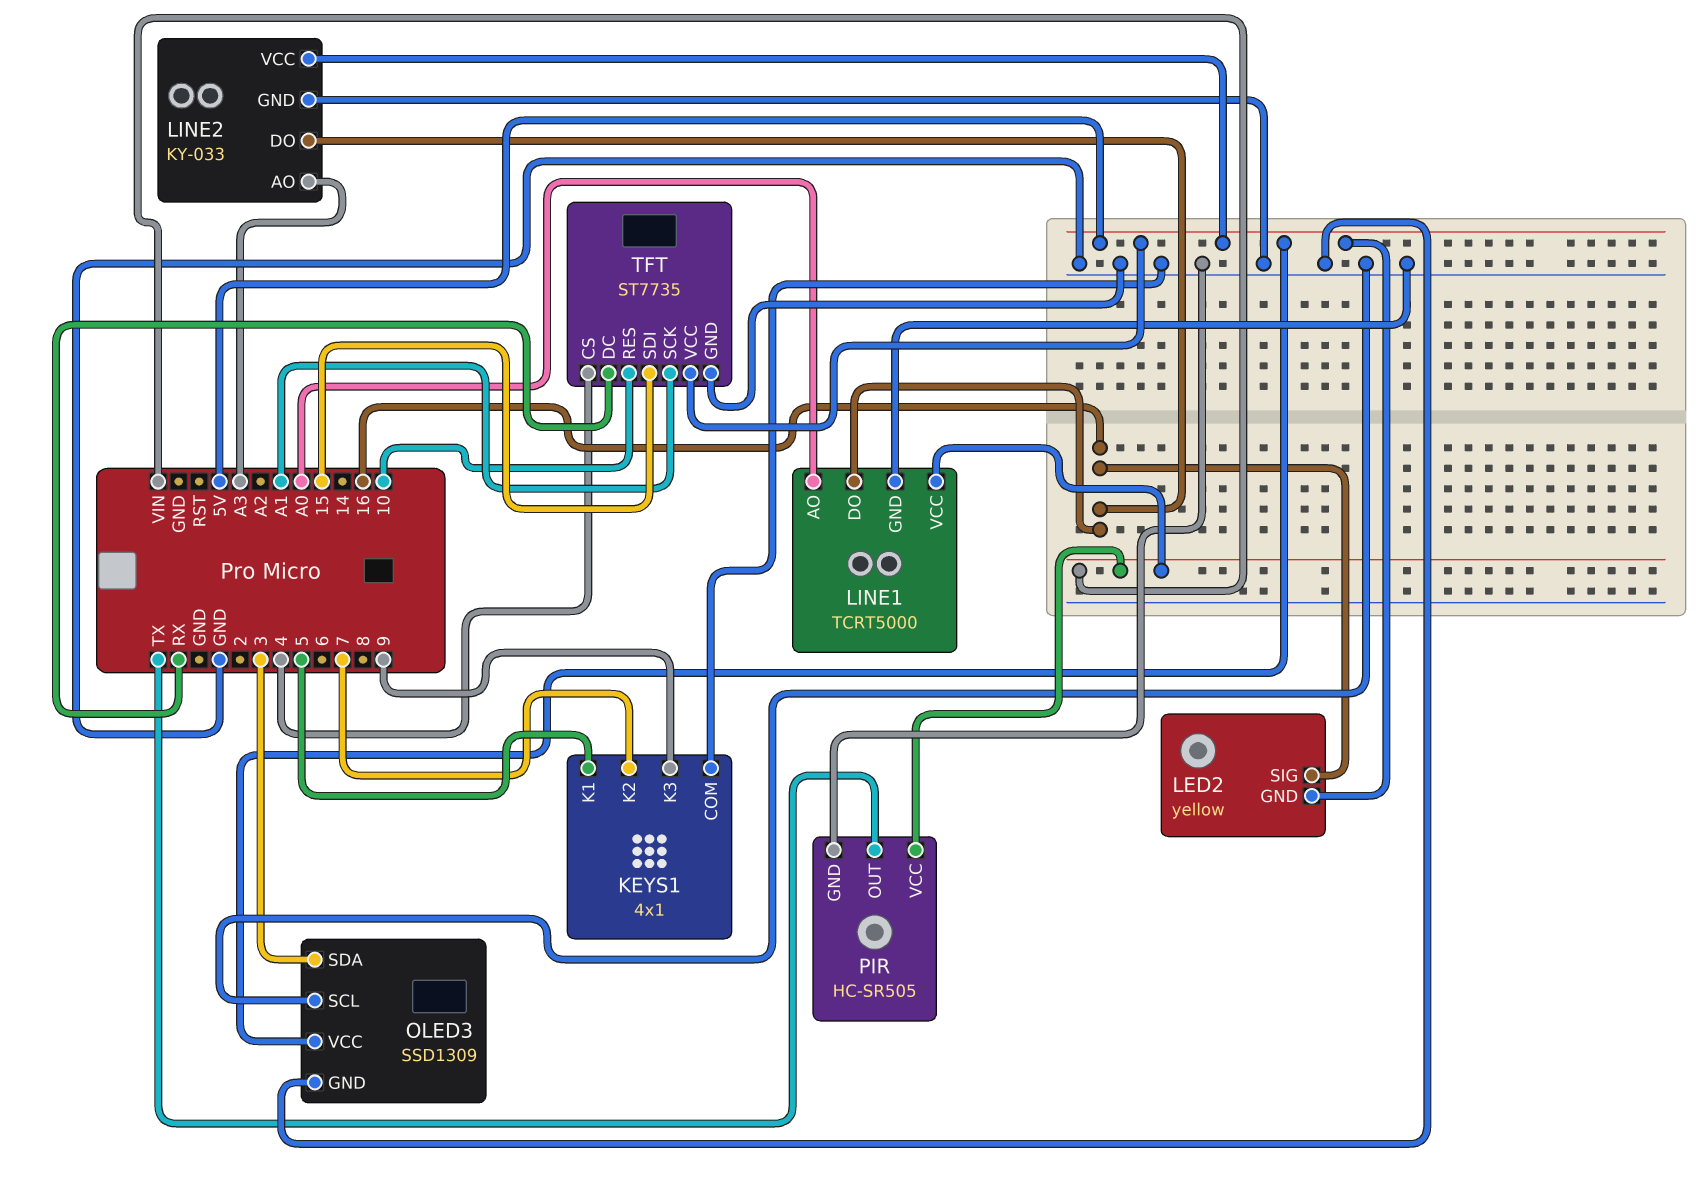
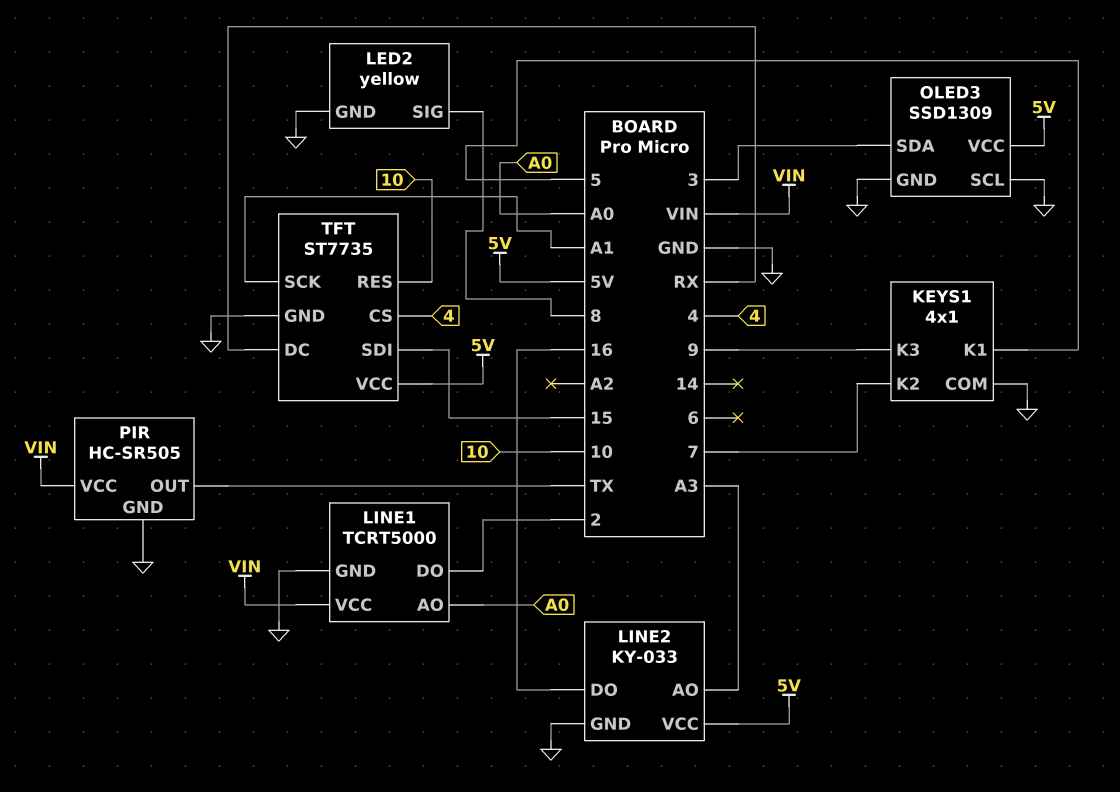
LED2 pin GND: 5V -> GND
LED2 pin SIG: 16 -> 8
LINE1 pin DO: 16 -> 2

